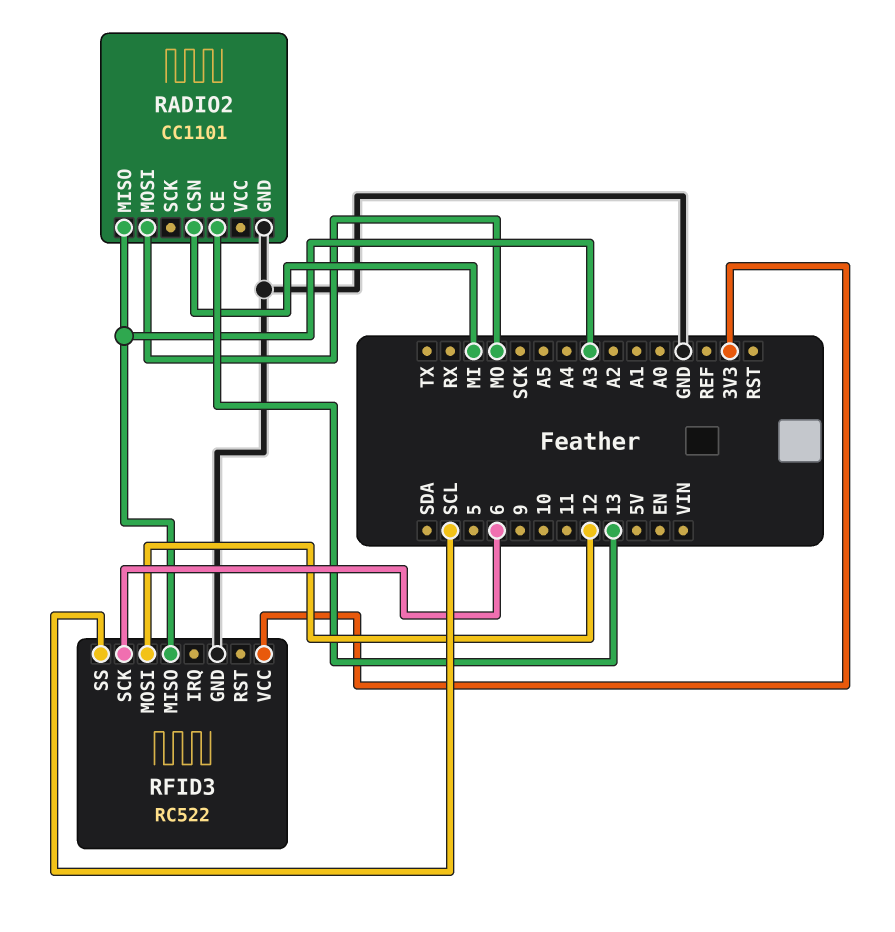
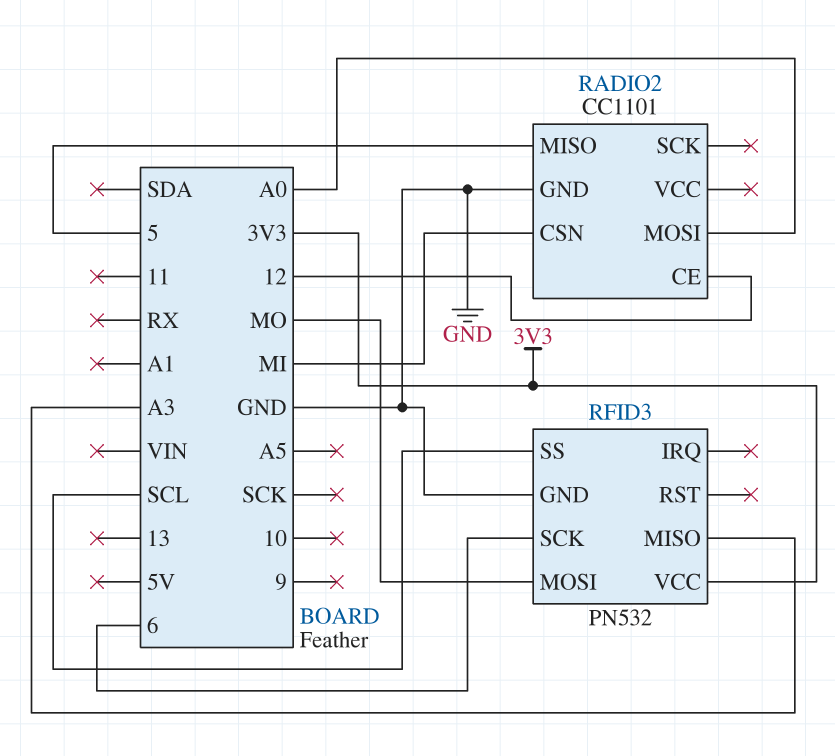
RADIO2 pin CE: 13 -> 12
RADIO2 pin MISO: A3 -> 5
RADIO2 pin MOSI: MO -> A0
RFID3: RC522 -> PN532
RFID3 pin MOSI: 12 -> MO

